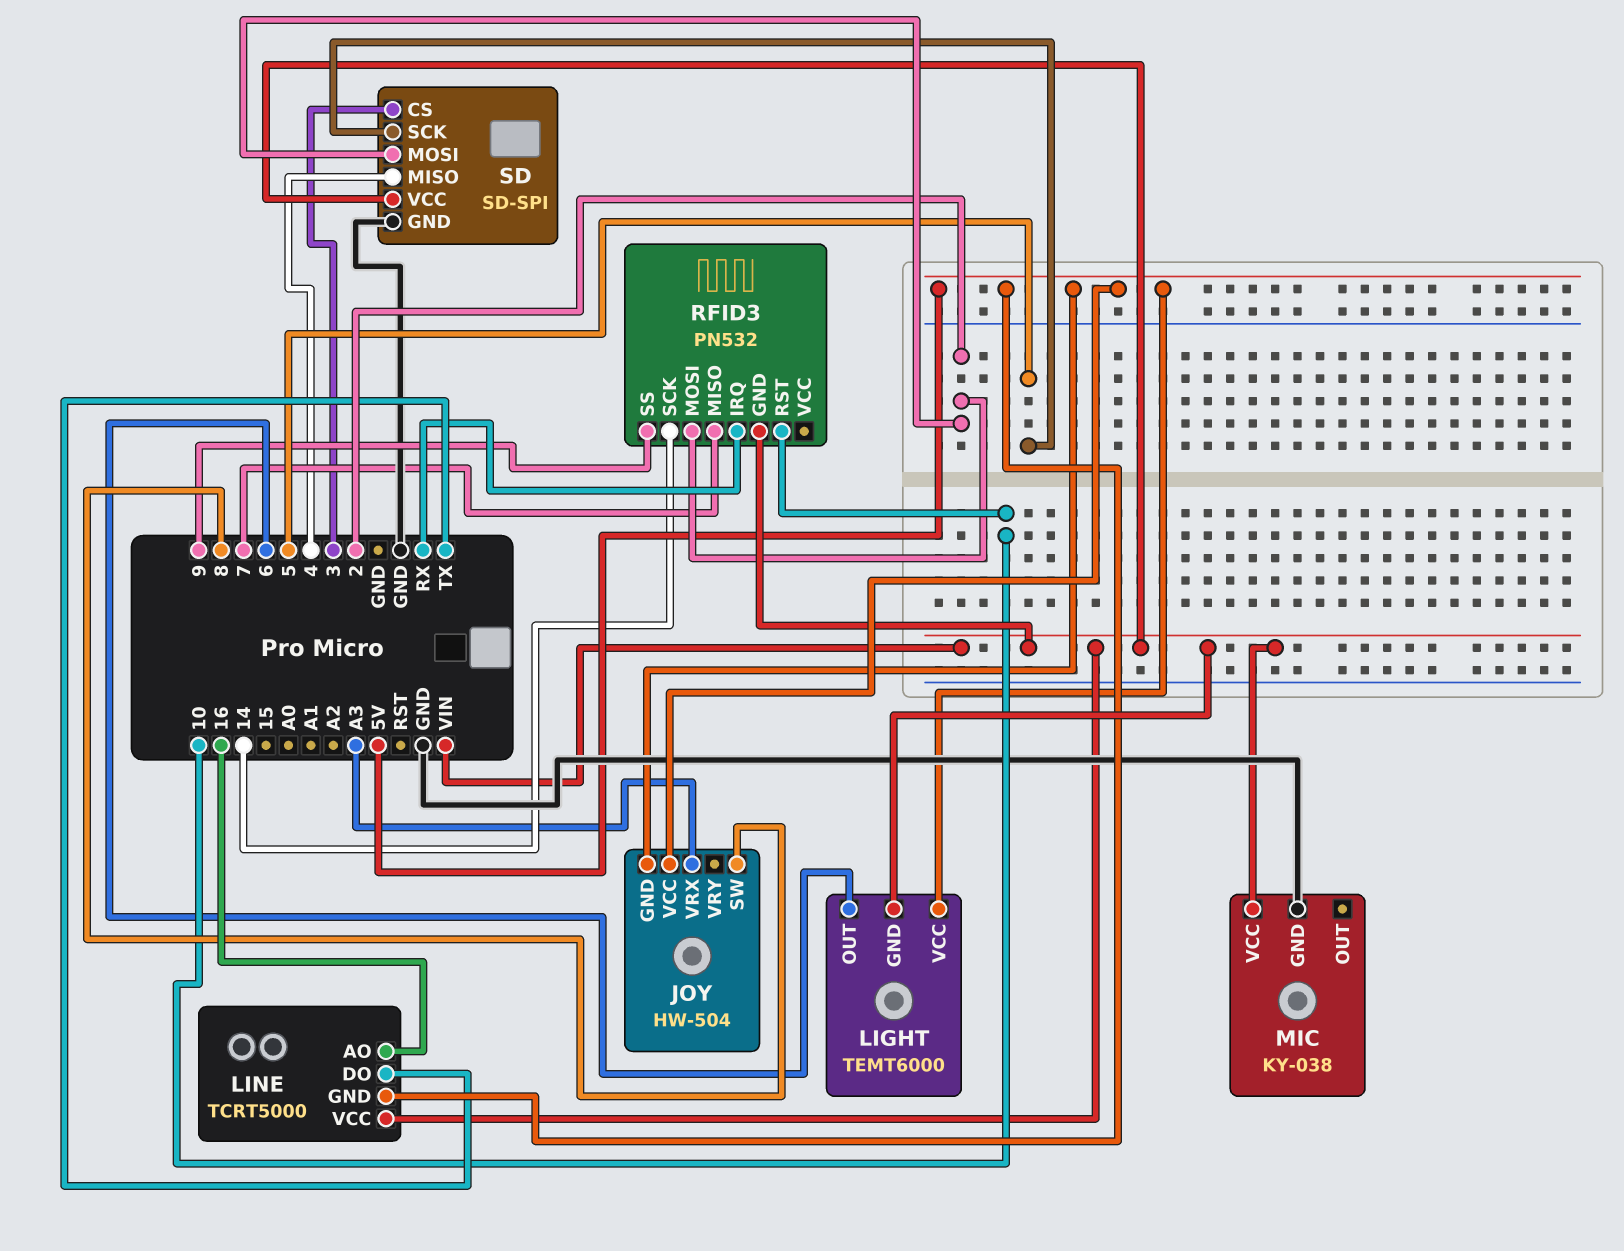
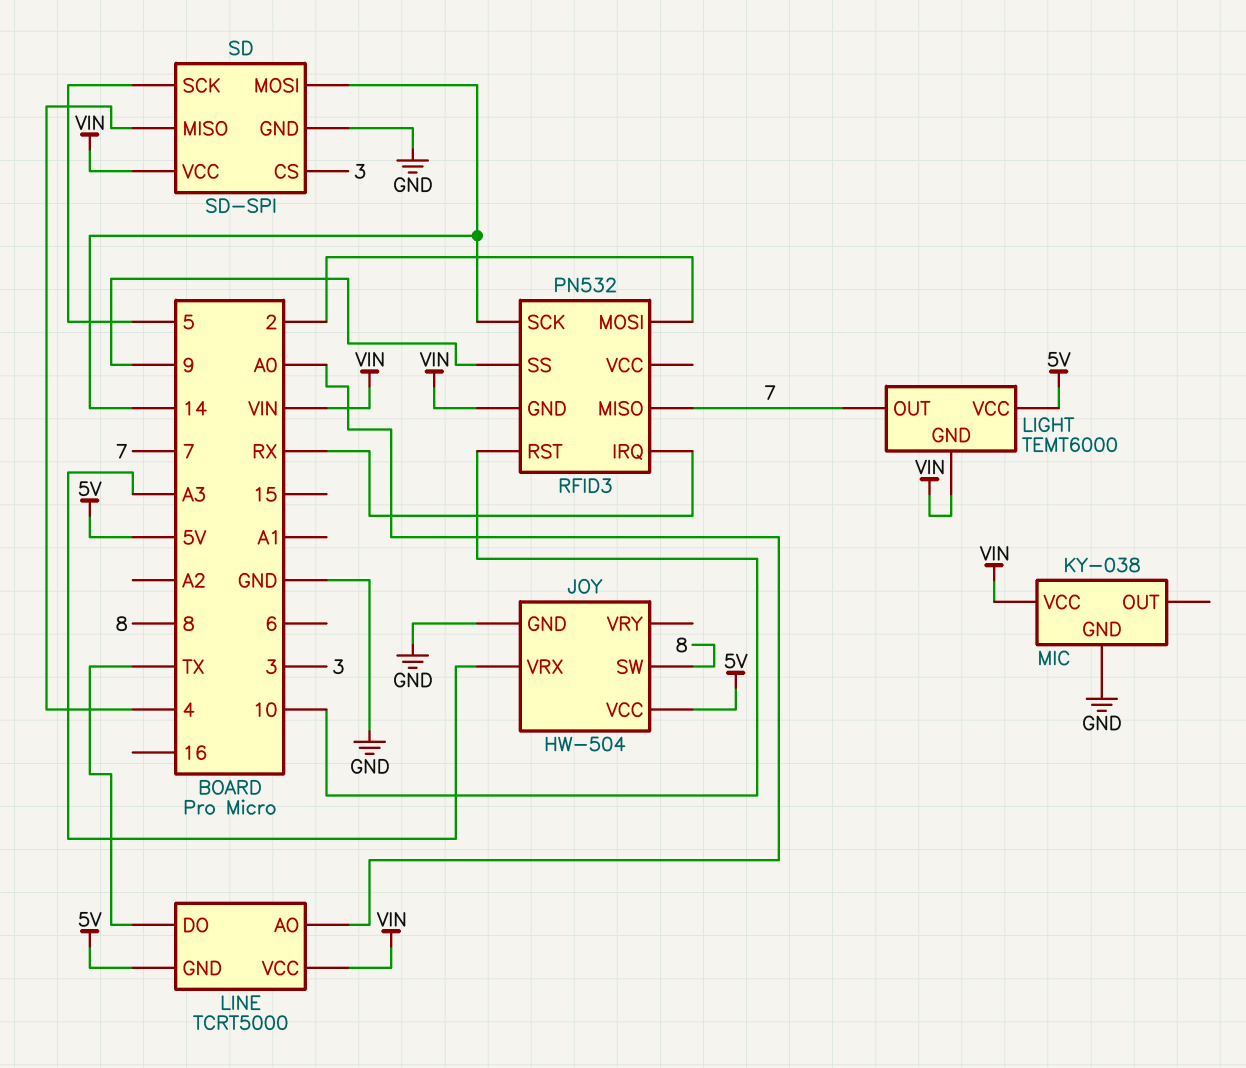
JOY pin GND: 5V -> GND
LIGHT pin OUT: 6 -> 7
LINE pin AO: 16 -> A0
SD pin MOSI: 2 -> 14

